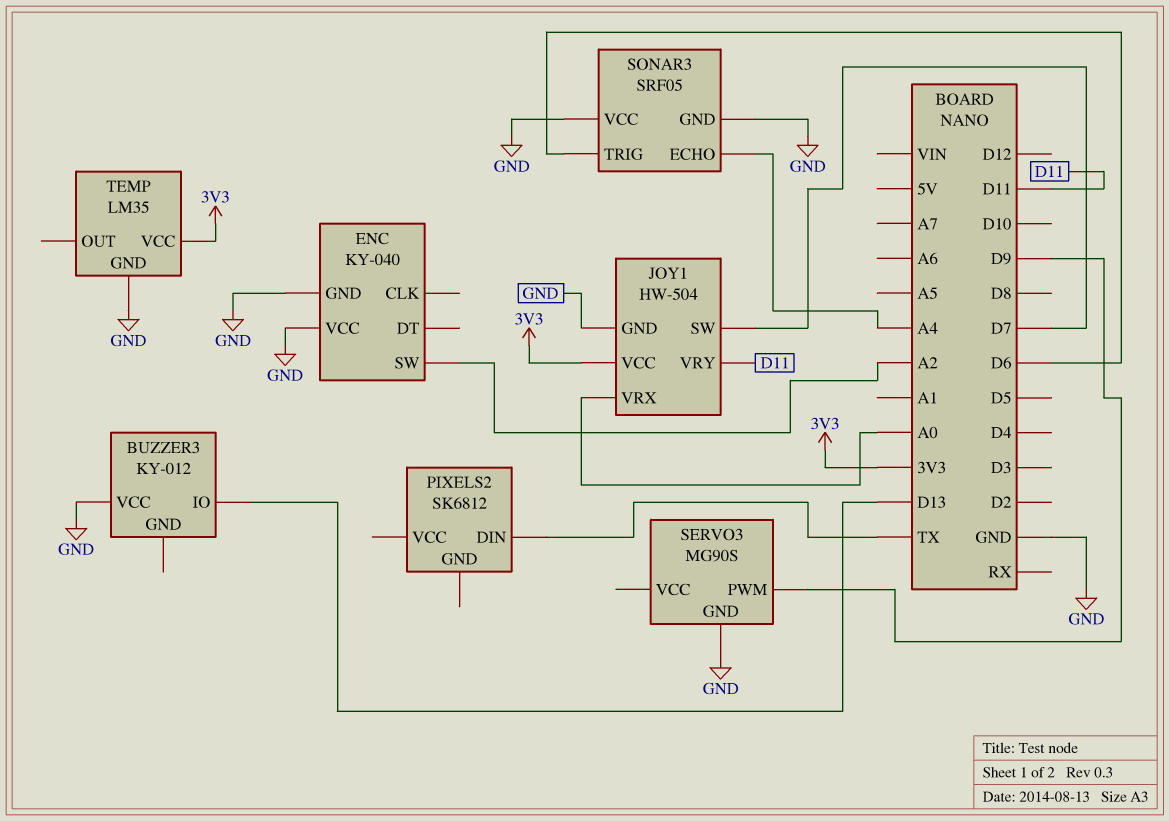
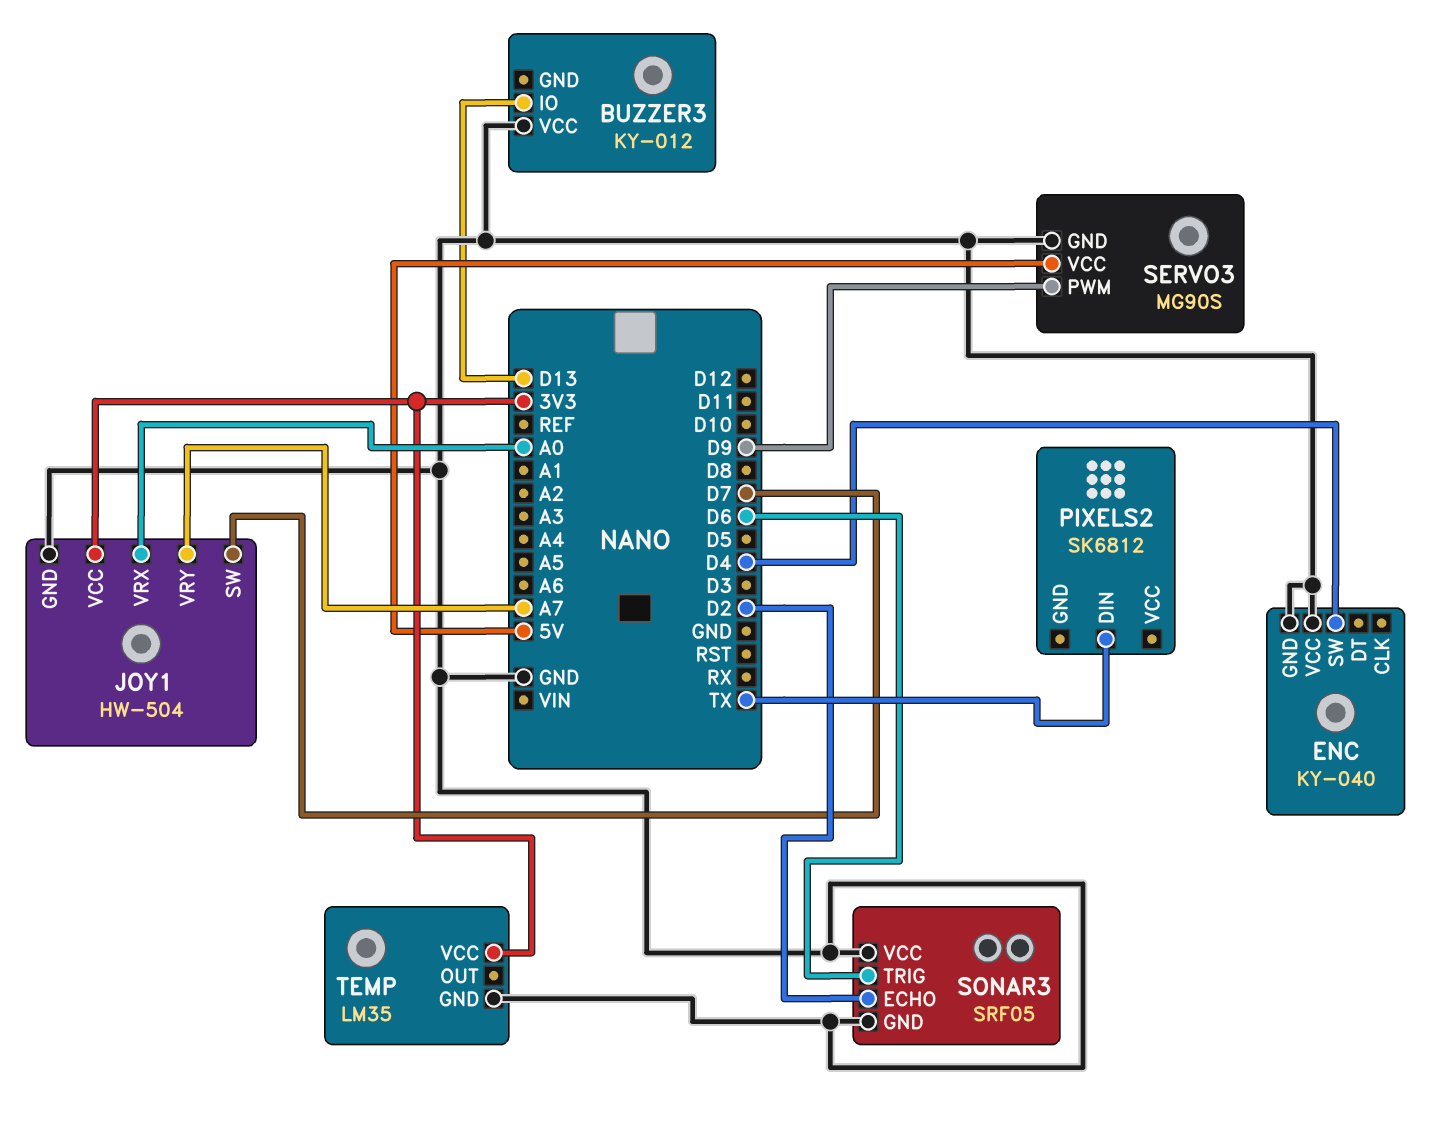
ENC pin SW: A2 -> D4
JOY1 pin VRY: D11 -> A7
SERVO3 pin VCC: none -> 5V
SONAR3 pin ECHO: A4 -> D2

